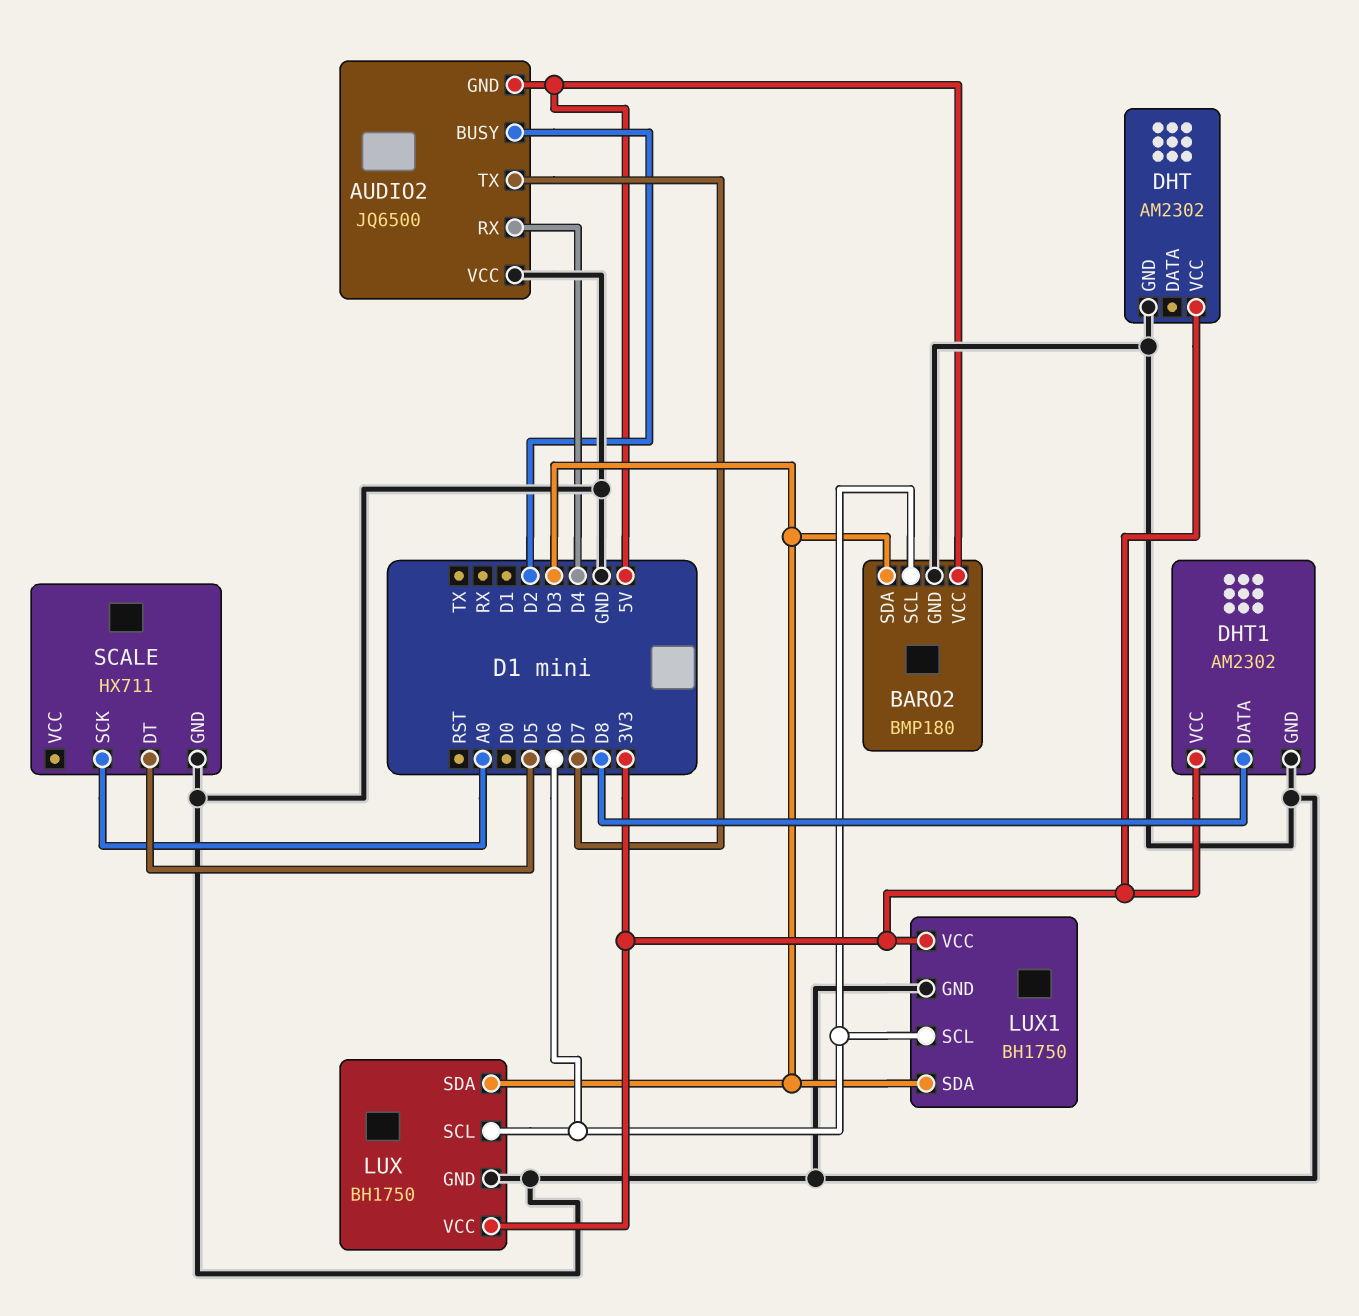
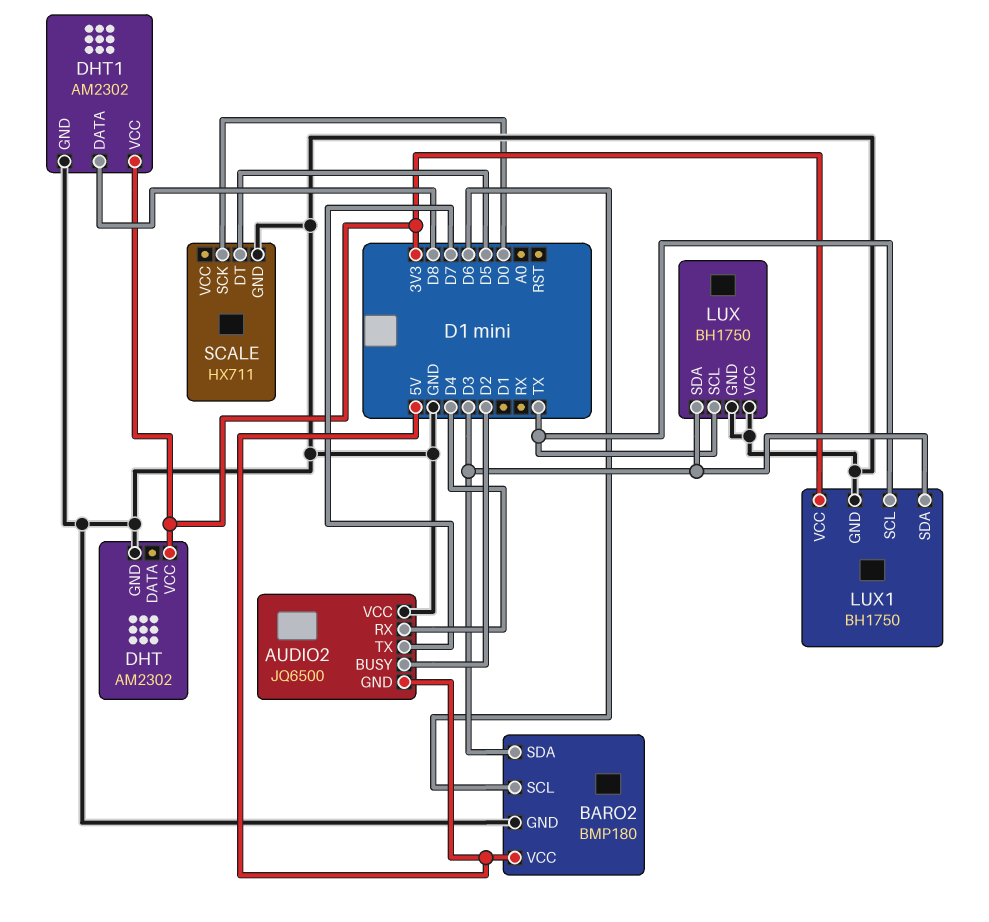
LUX pin SCL: D6 -> TX
LUX pin VCC: 3V3 -> GND
LUX1 pin SCL: D6 -> TX
SCALE pin SCK: A0 -> D0

